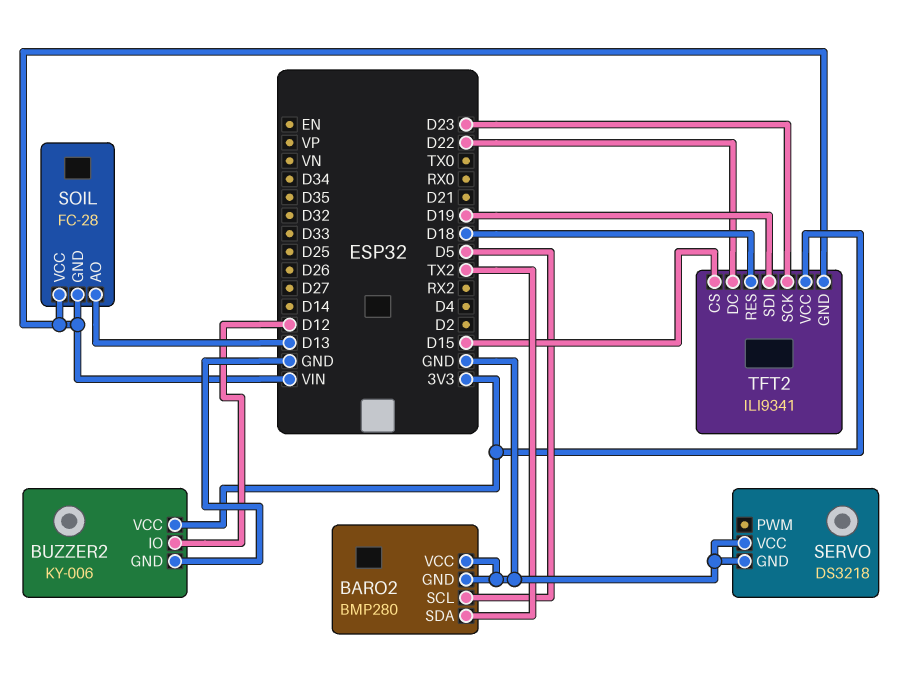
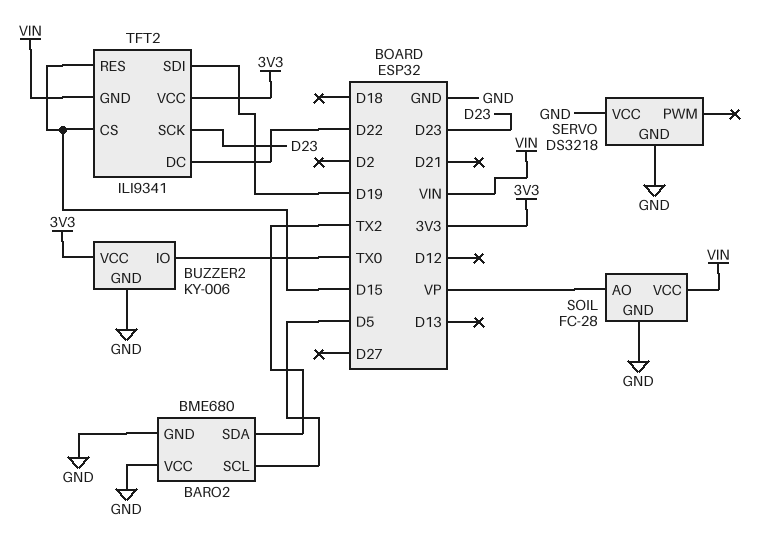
BARO2: BMP280 -> BME680
BUZZER2 pin IO: D12 -> TX0
SOIL pin AO: D13 -> VP
SOIL pin GND: VIN -> GND
TFT2 pin RES: D18 -> D15

